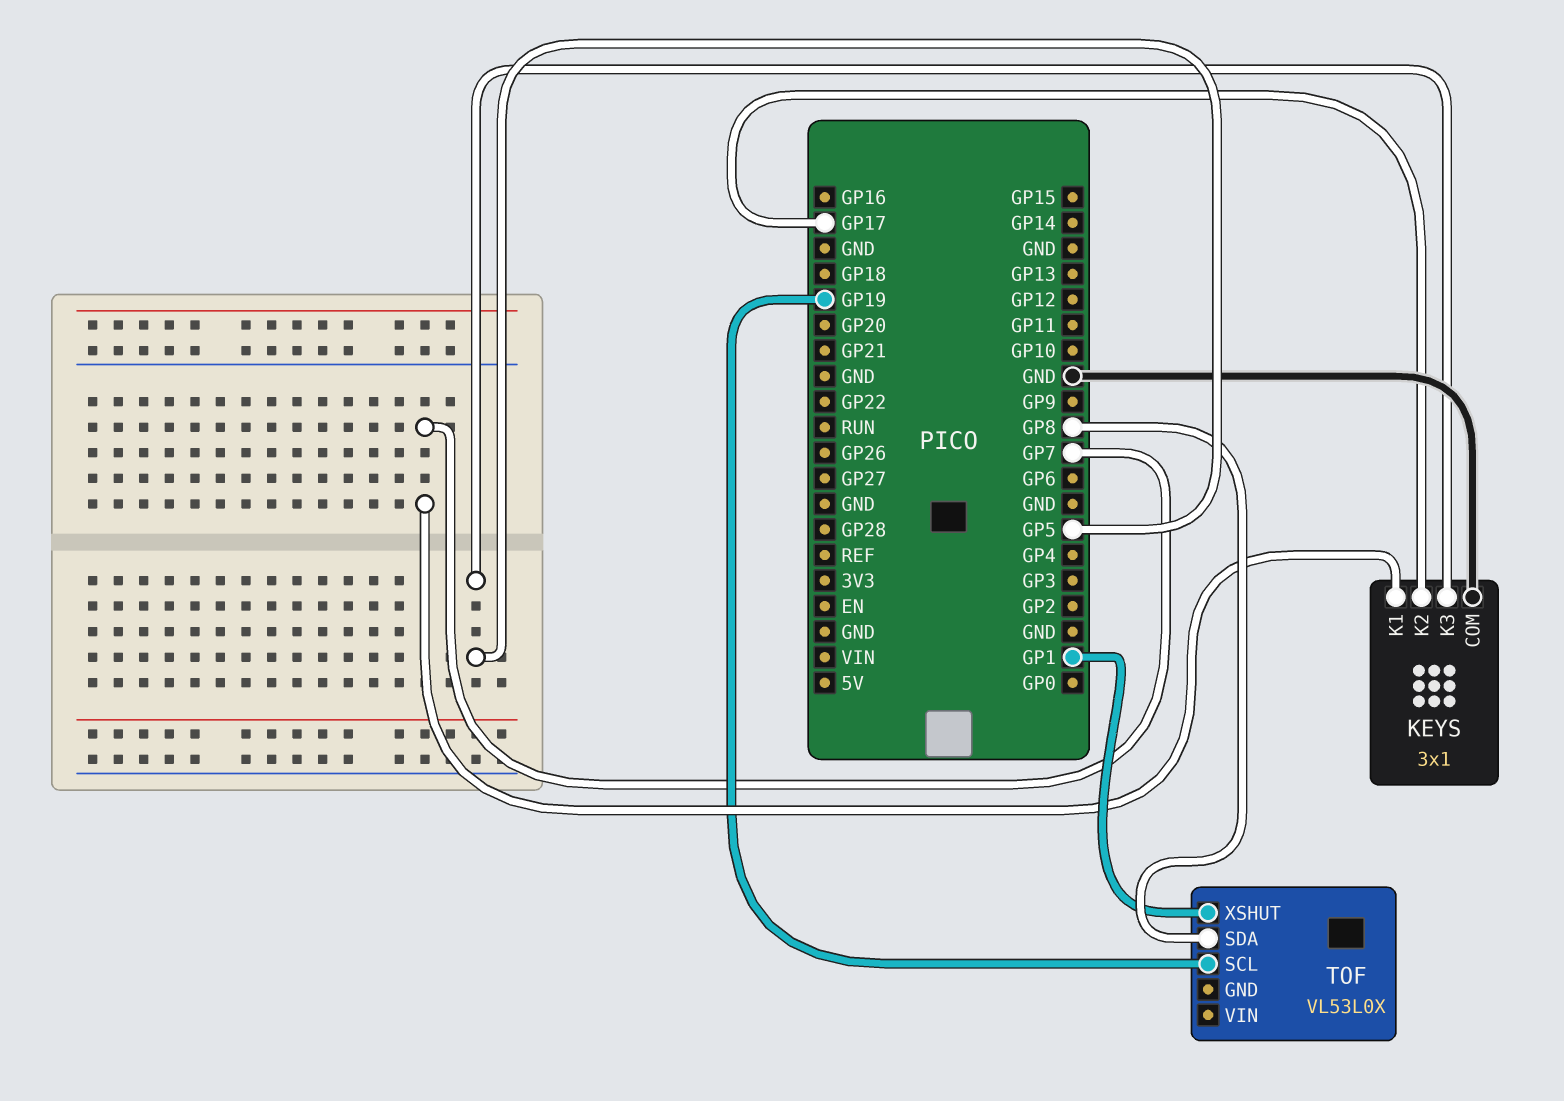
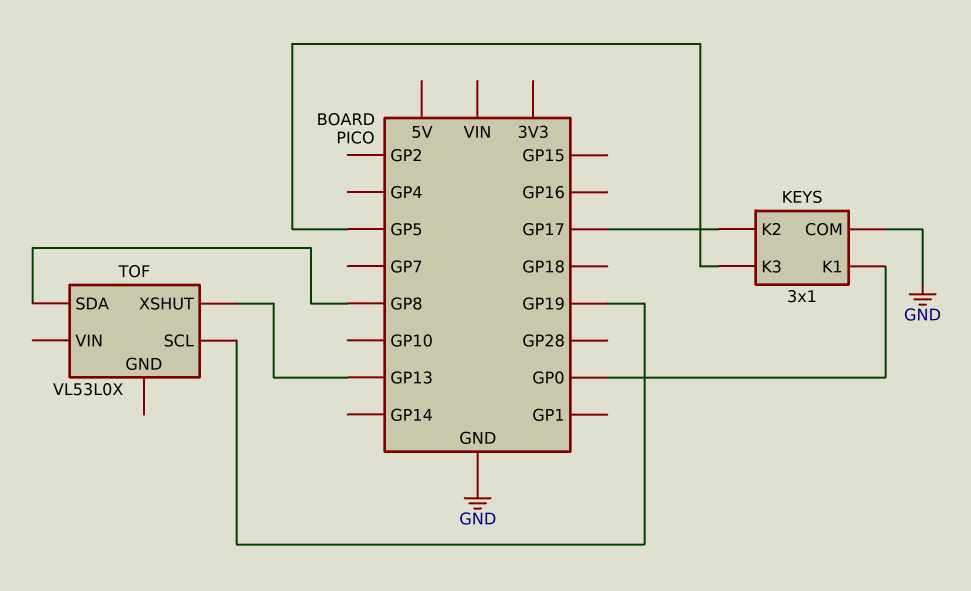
KEYS pin K1: GP7 -> GP0
TOF pin XSHUT: GP1 -> GP13

